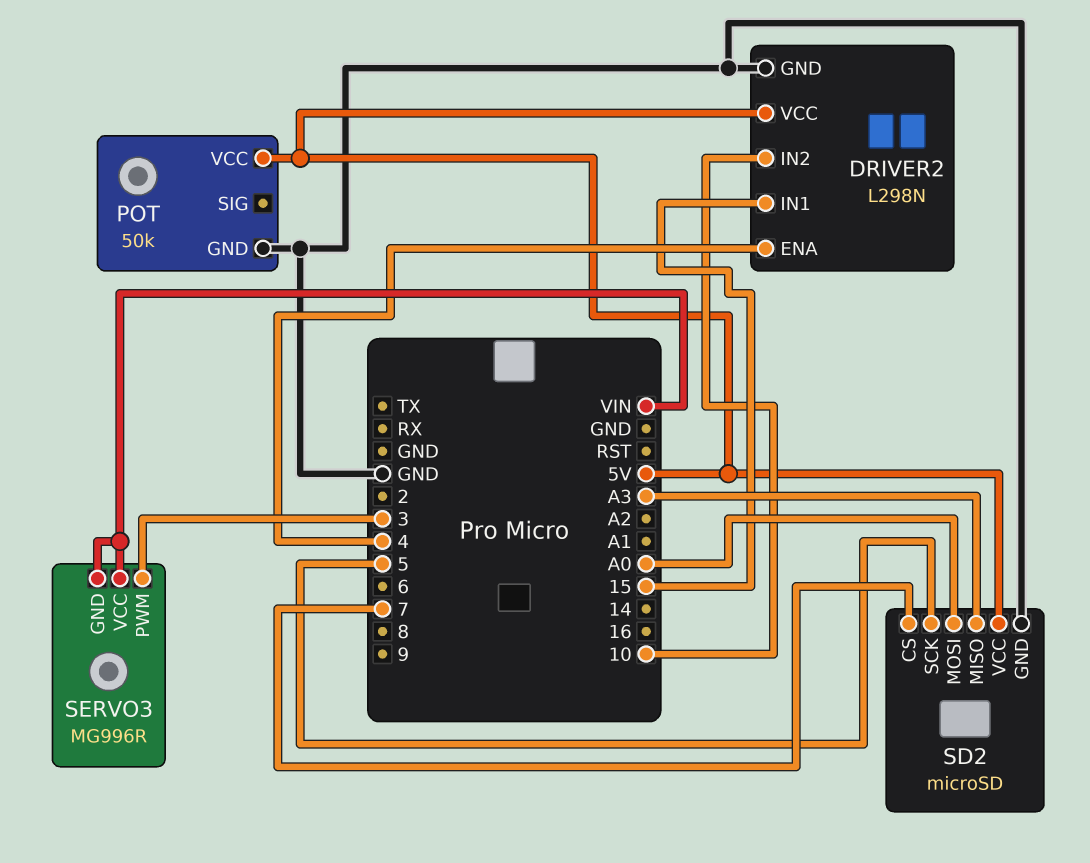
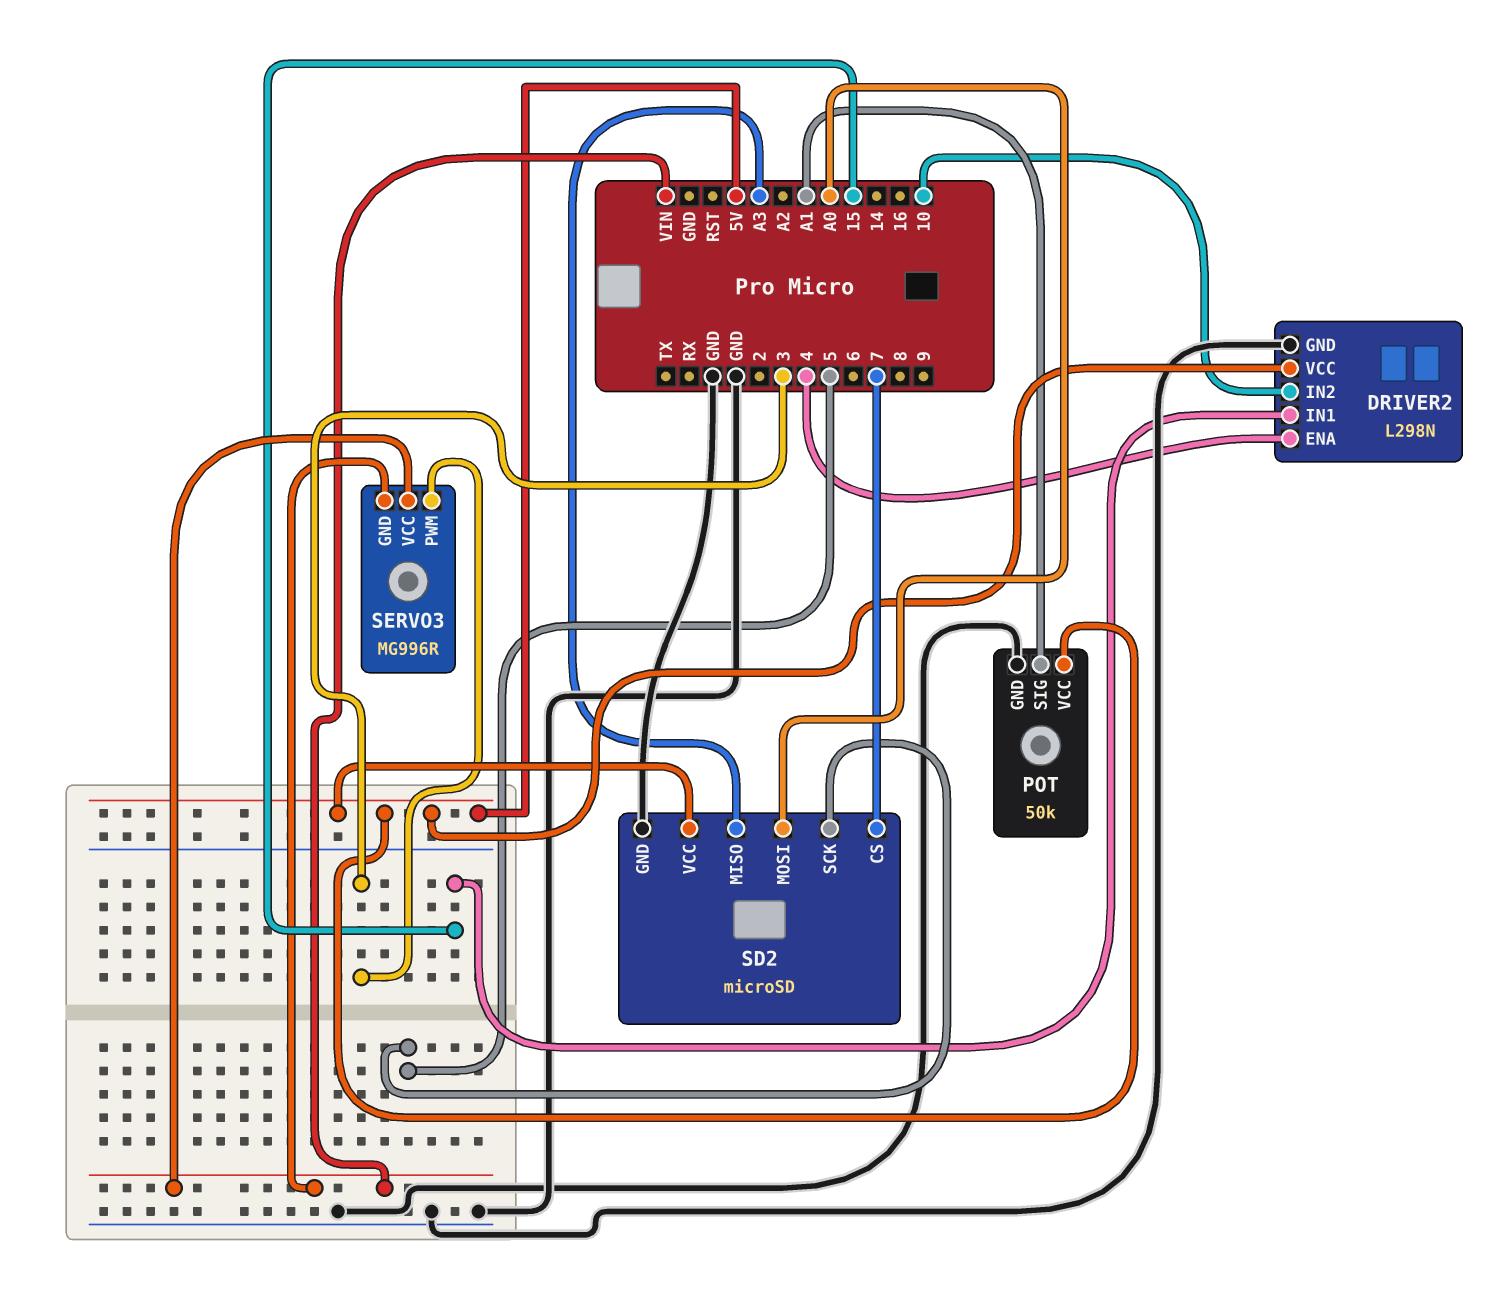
POT pin SIG: none -> A1

